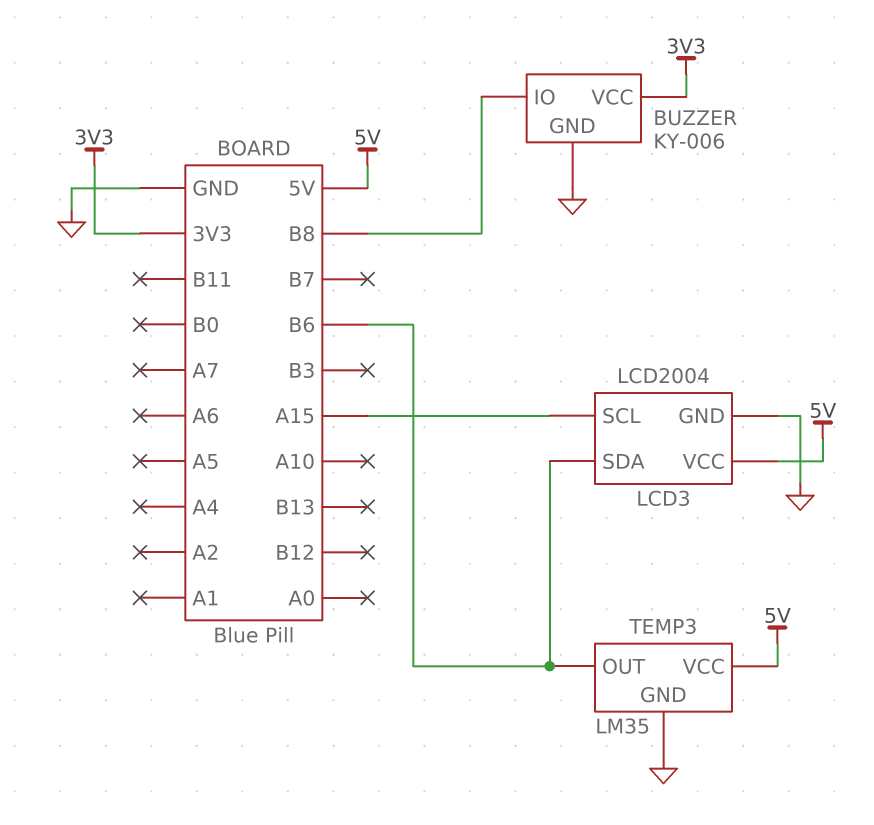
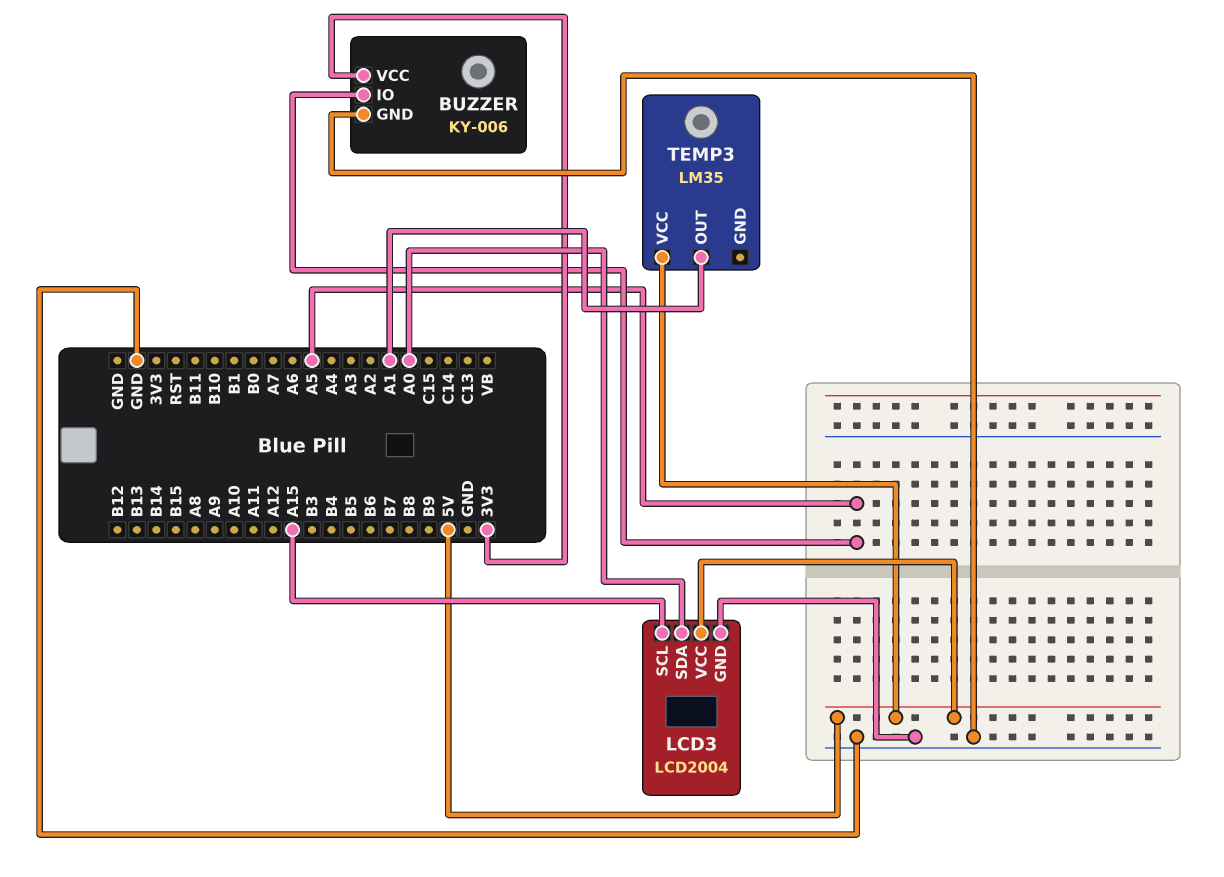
BUZZER pin IO: B8 -> A5
LCD3 pin SDA: B6 -> A0
TEMP3 pin GND: GND -> none
TEMP3 pin OUT: B6 -> A1

